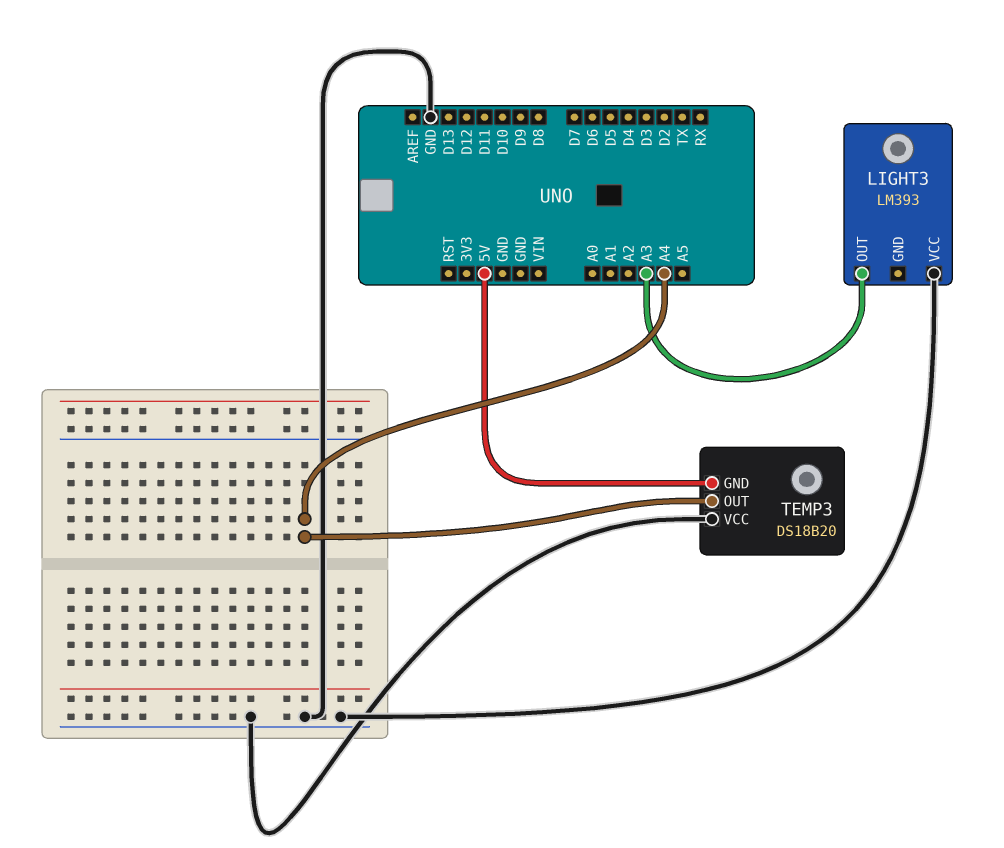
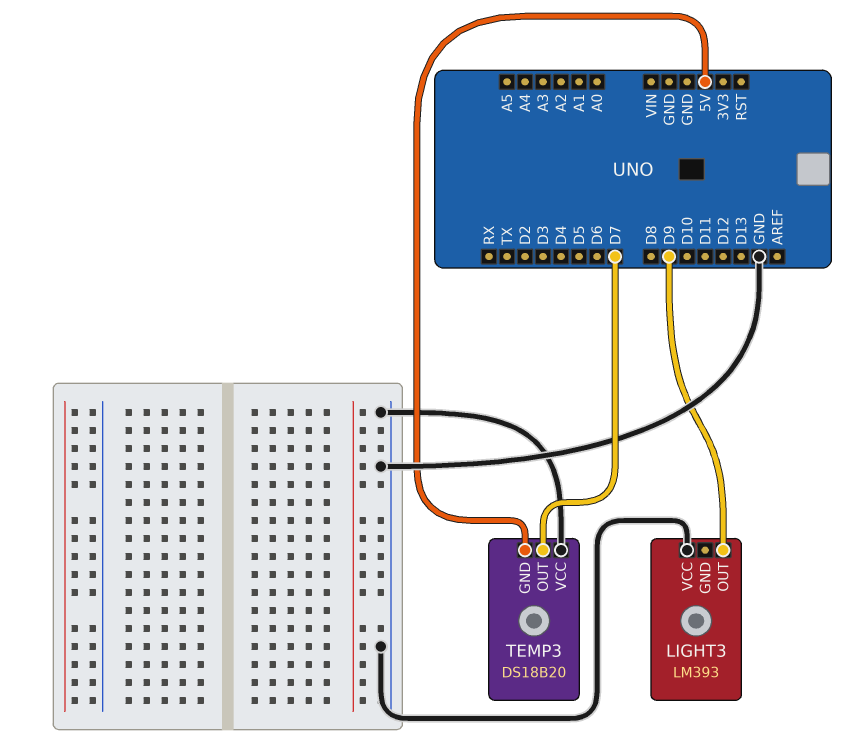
LIGHT3 pin OUT: A3 -> D9
TEMP3 pin OUT: A4 -> D7

